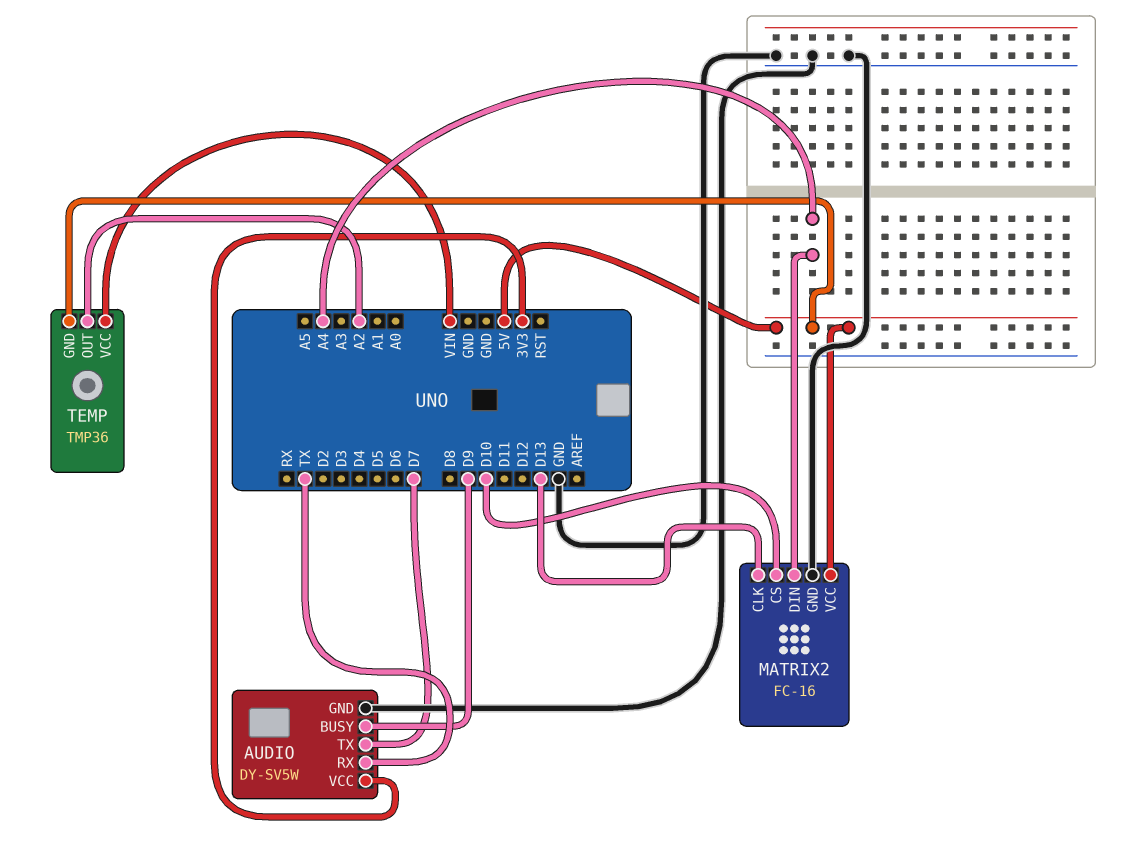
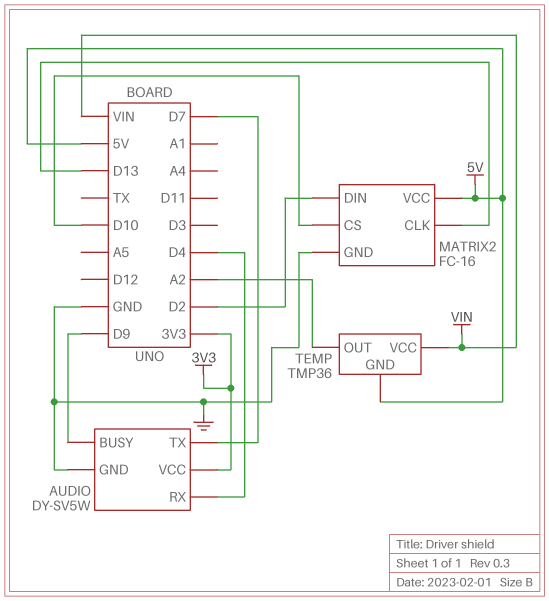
AUDIO pin RX: TX -> D4
MATRIX2 pin DIN: A4 -> D2

